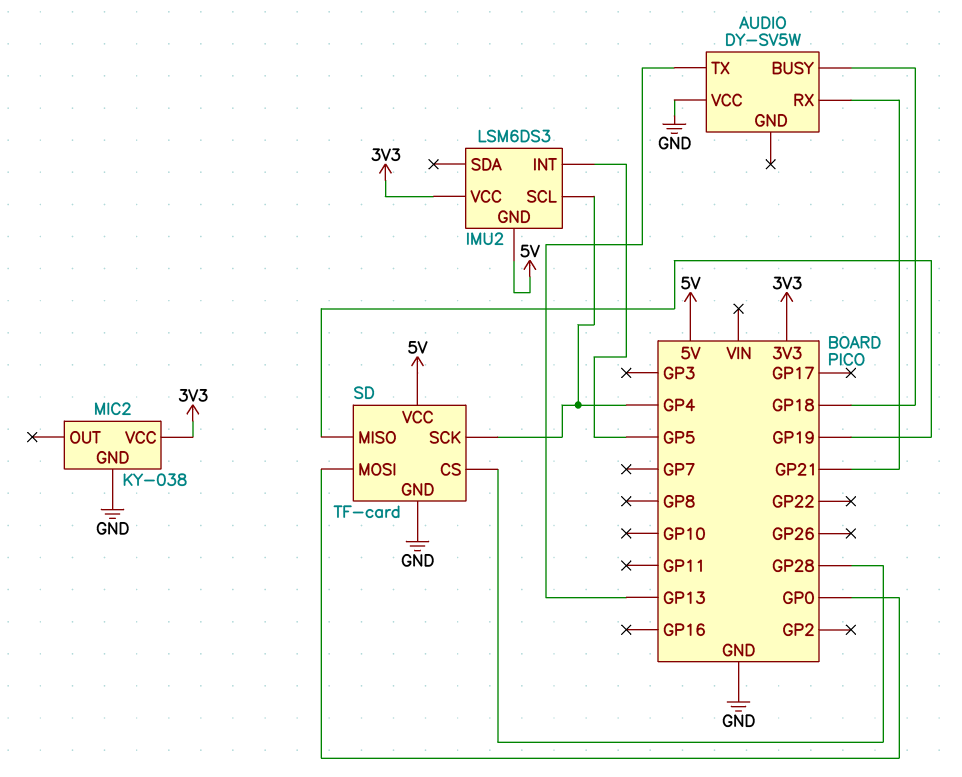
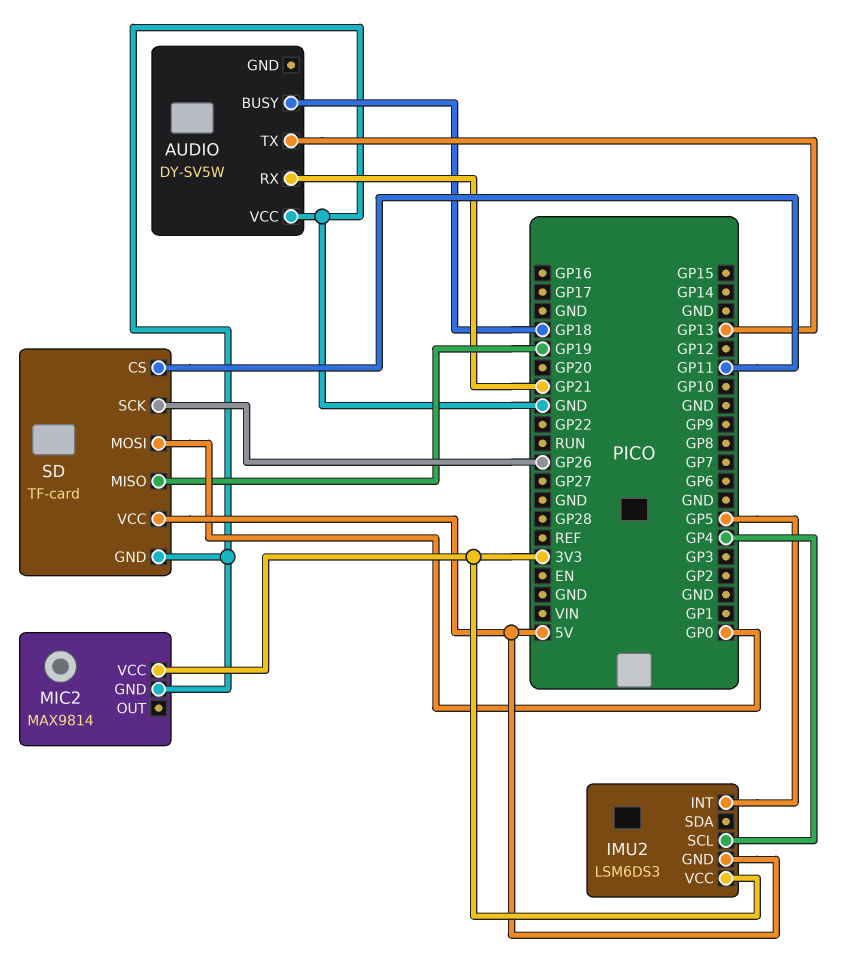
MIC2: KY-038 -> MAX9814
SD pin CS: GP28 -> GP11
SD pin SCK: GP4 -> GP26

